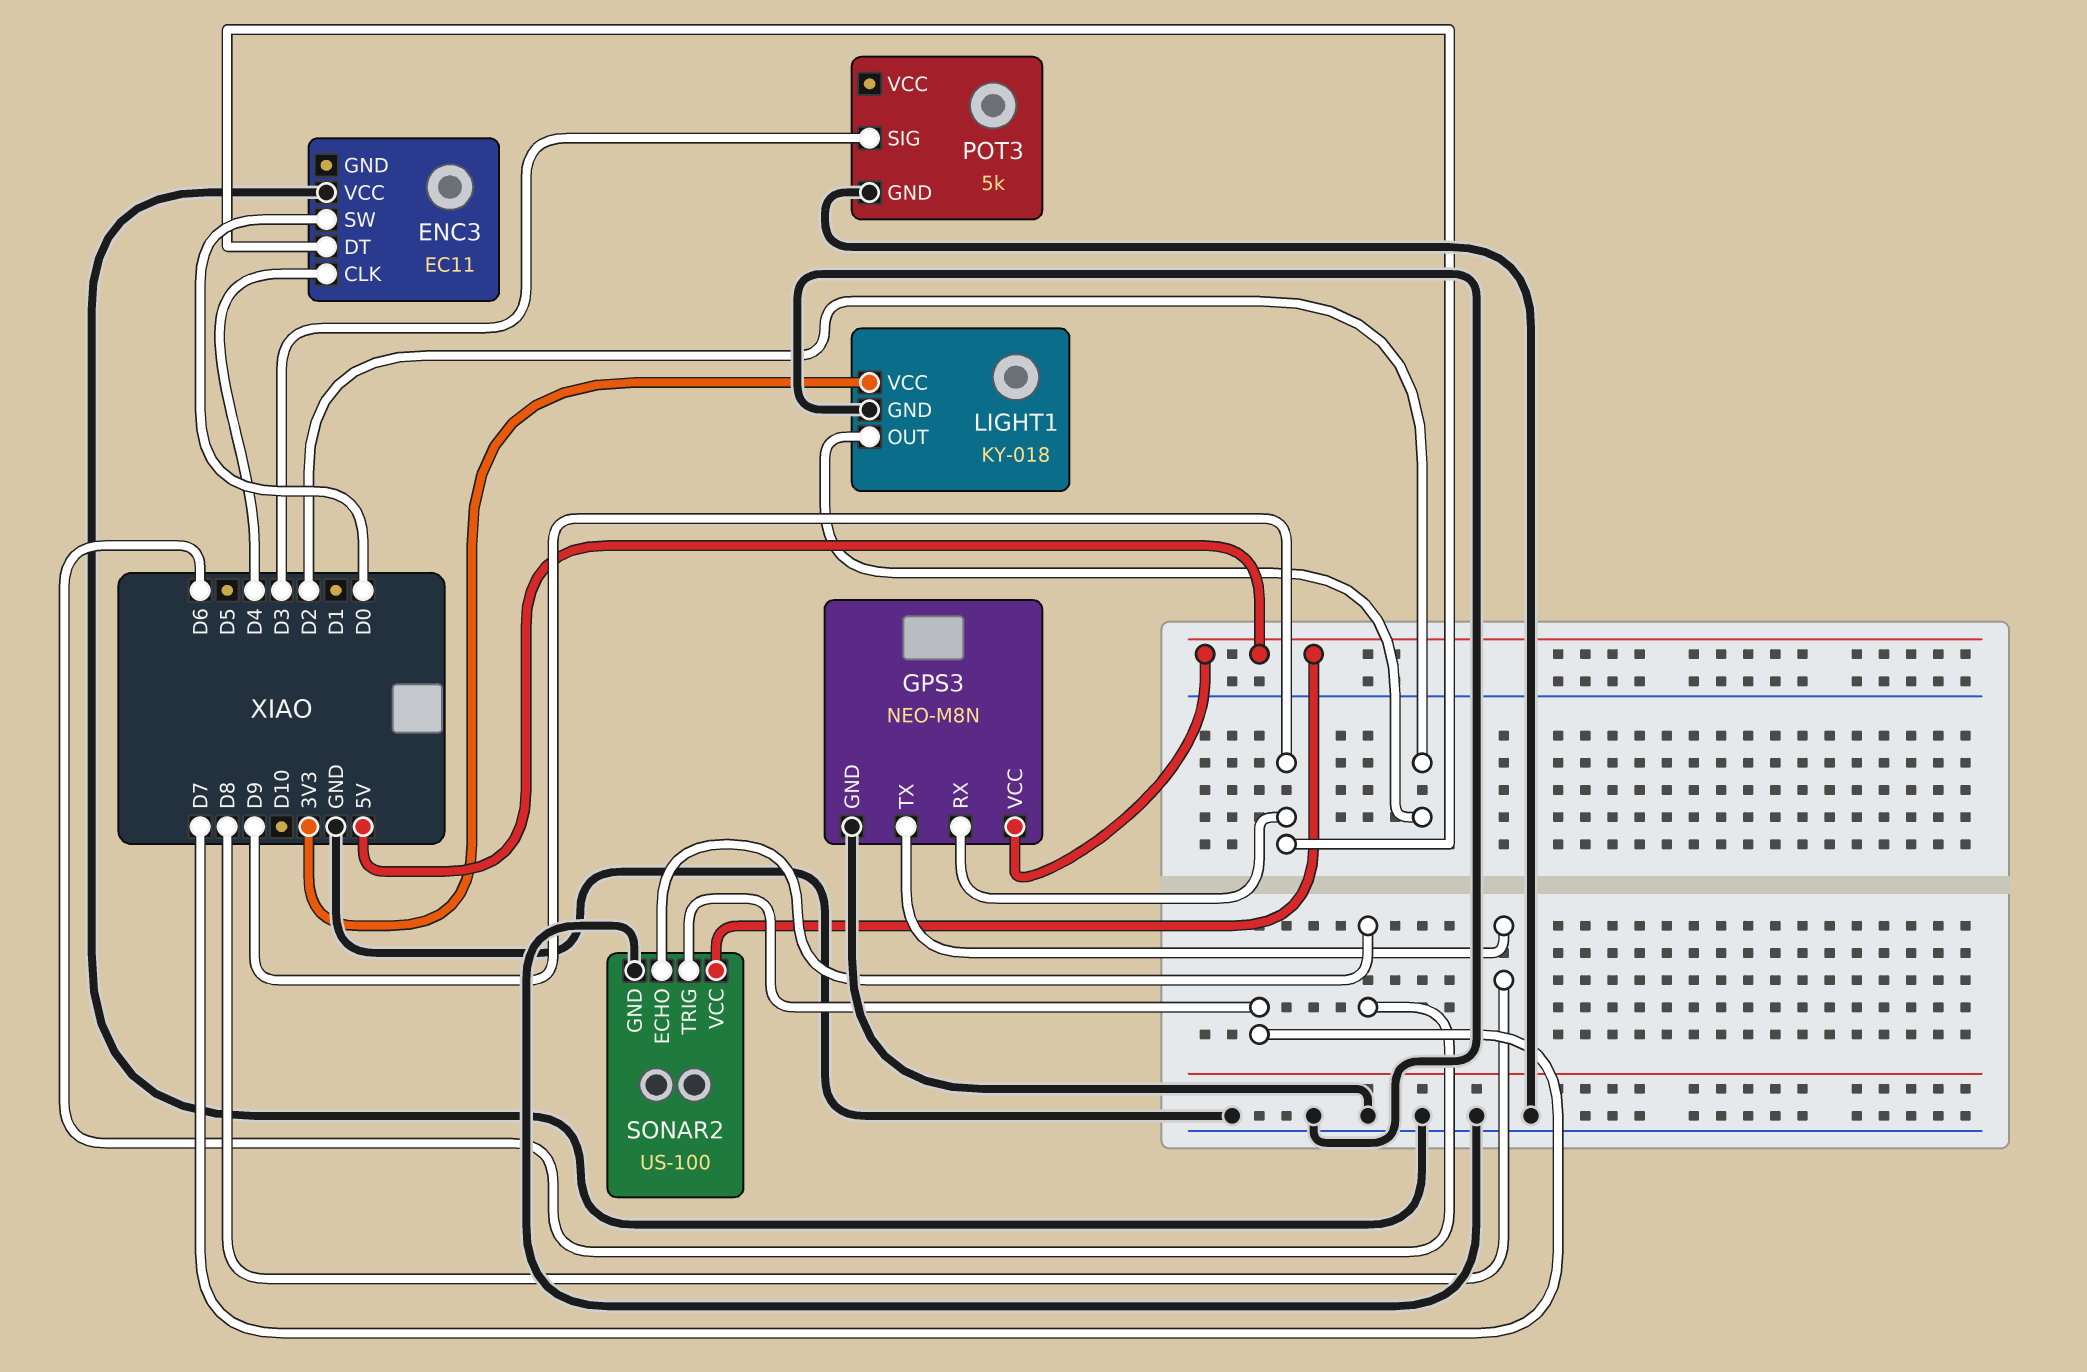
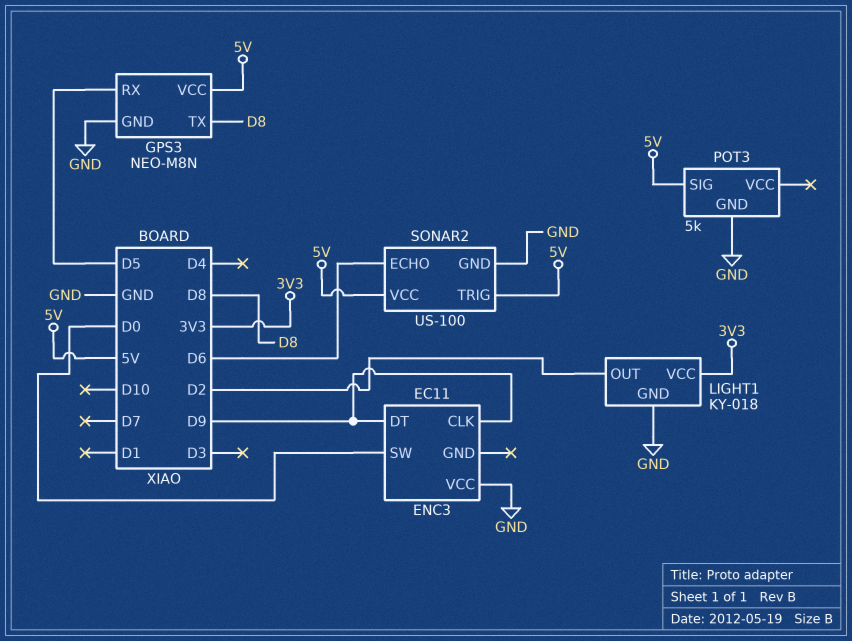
ENC3 pin CLK: D4 -> D9
GPS3 pin RX: D9 -> D5
POT3 pin SIG: D3 -> 5V
SONAR2 pin TRIG: D7 -> 5V

